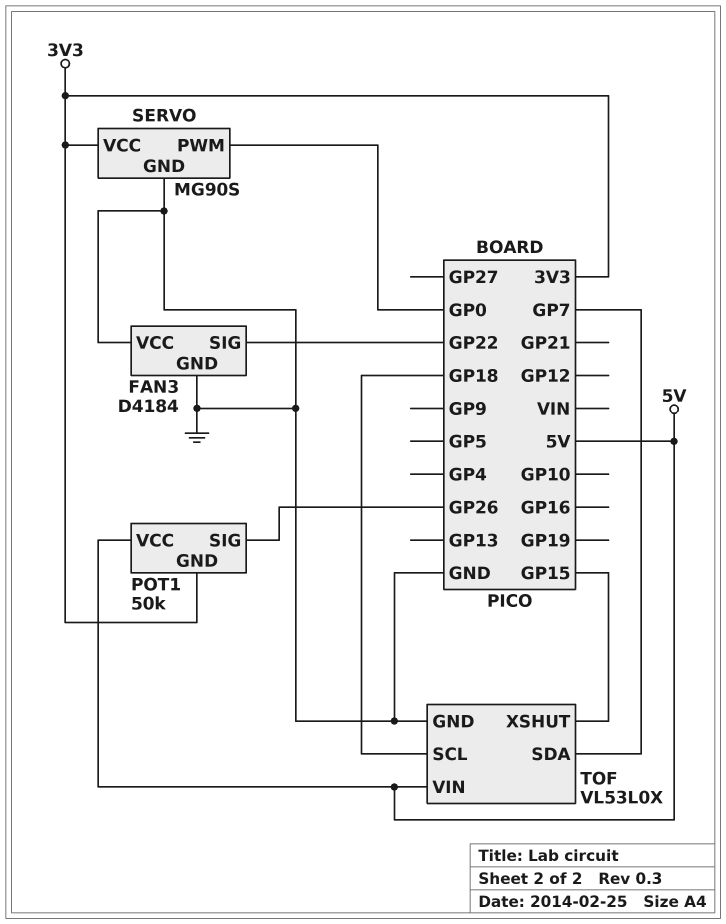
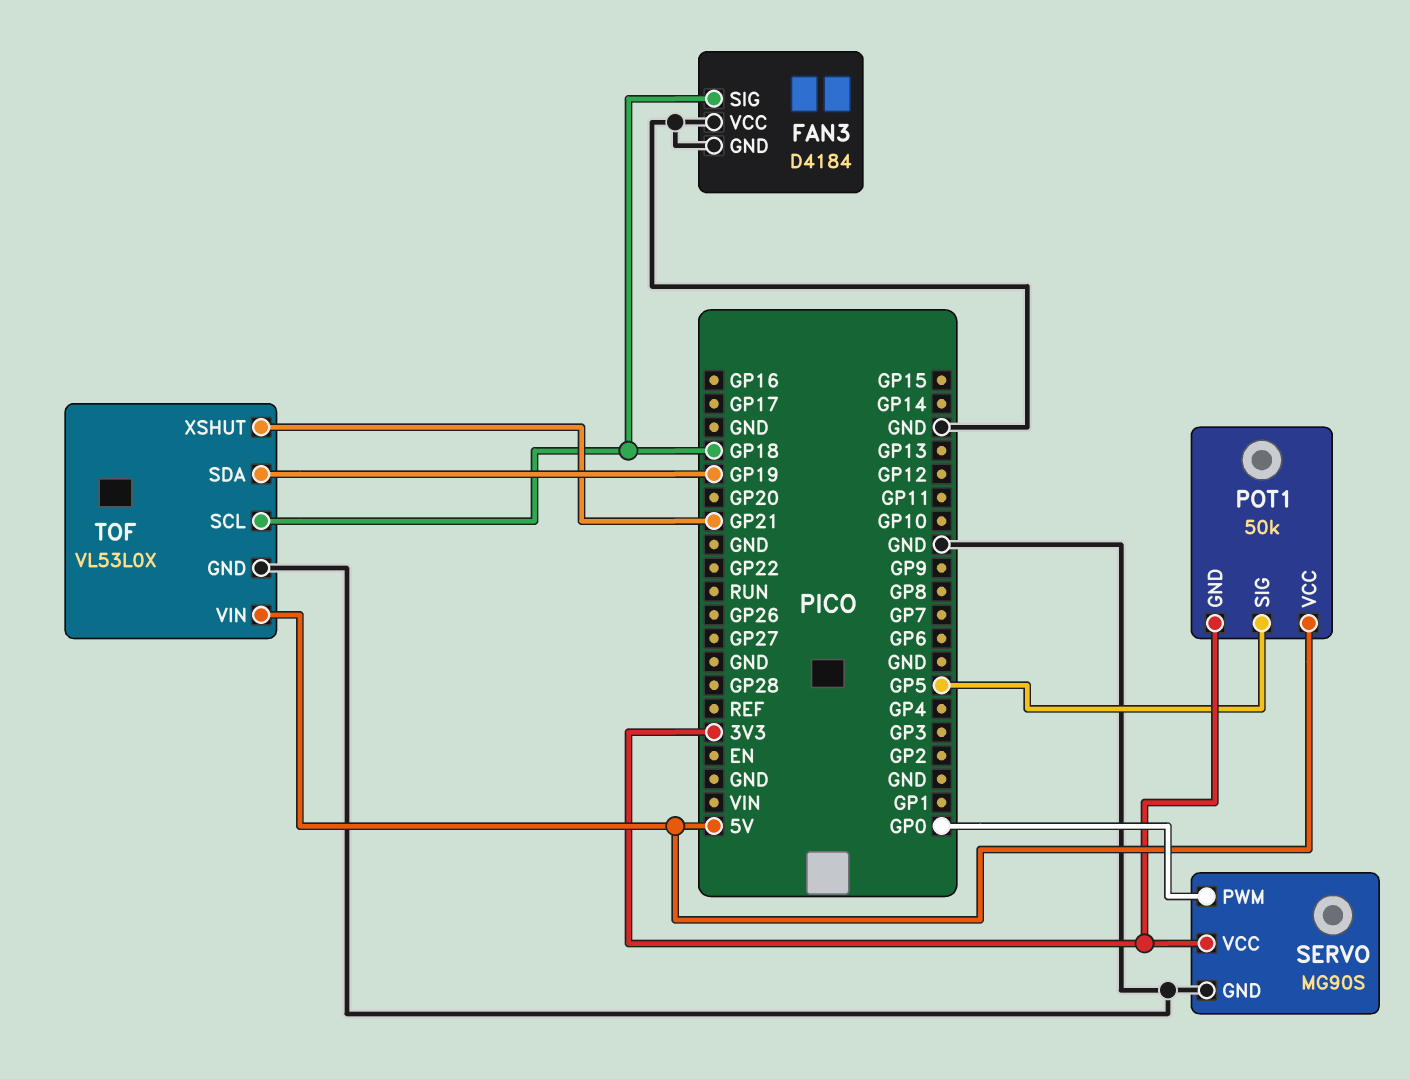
FAN3 pin SIG: GP22 -> GP18
POT1 pin SIG: GP26 -> GP5
TOF pin SDA: GP7 -> GP19
TOF pin XSHUT: GP15 -> GP21

